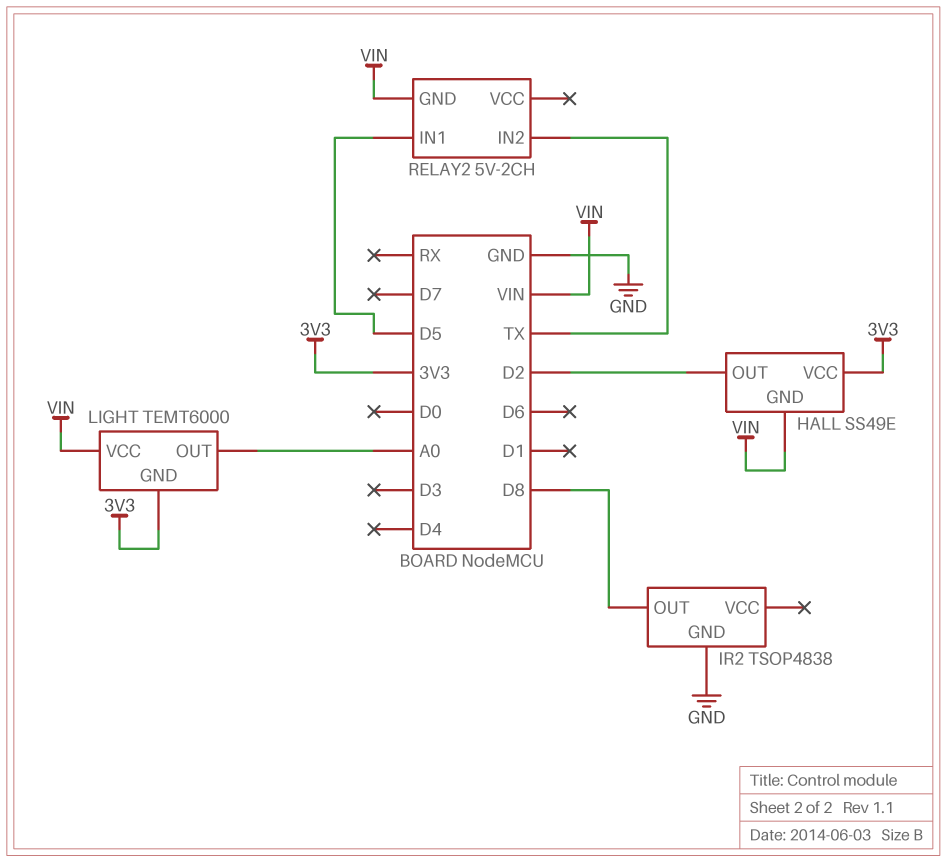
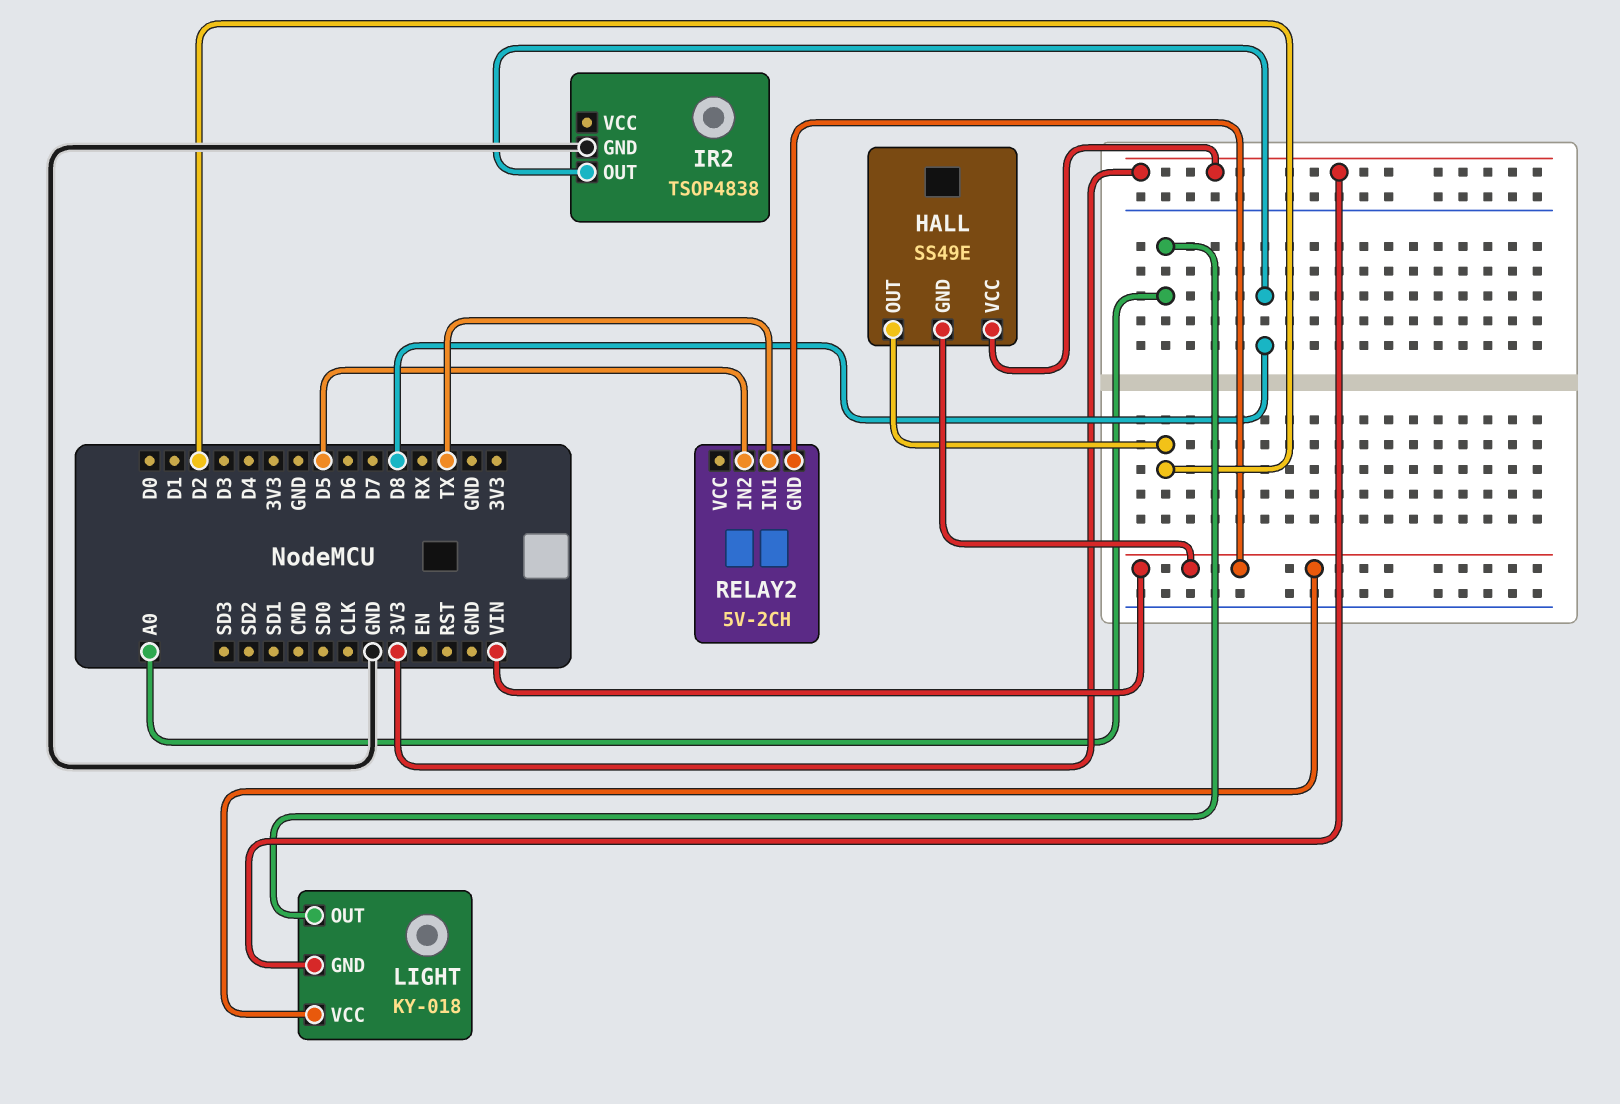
LIGHT: TEMT6000 -> KY-018
RELAY2 pin IN1: D5 -> TX
RELAY2 pin IN2: TX -> D5

